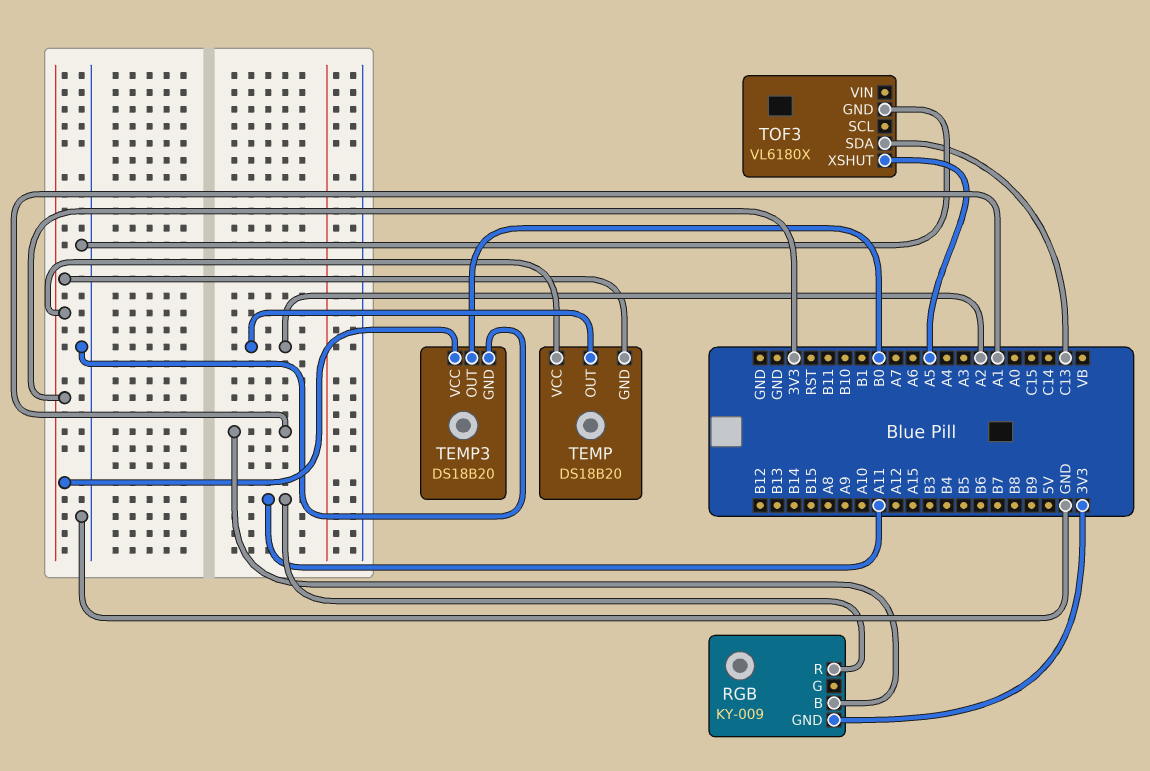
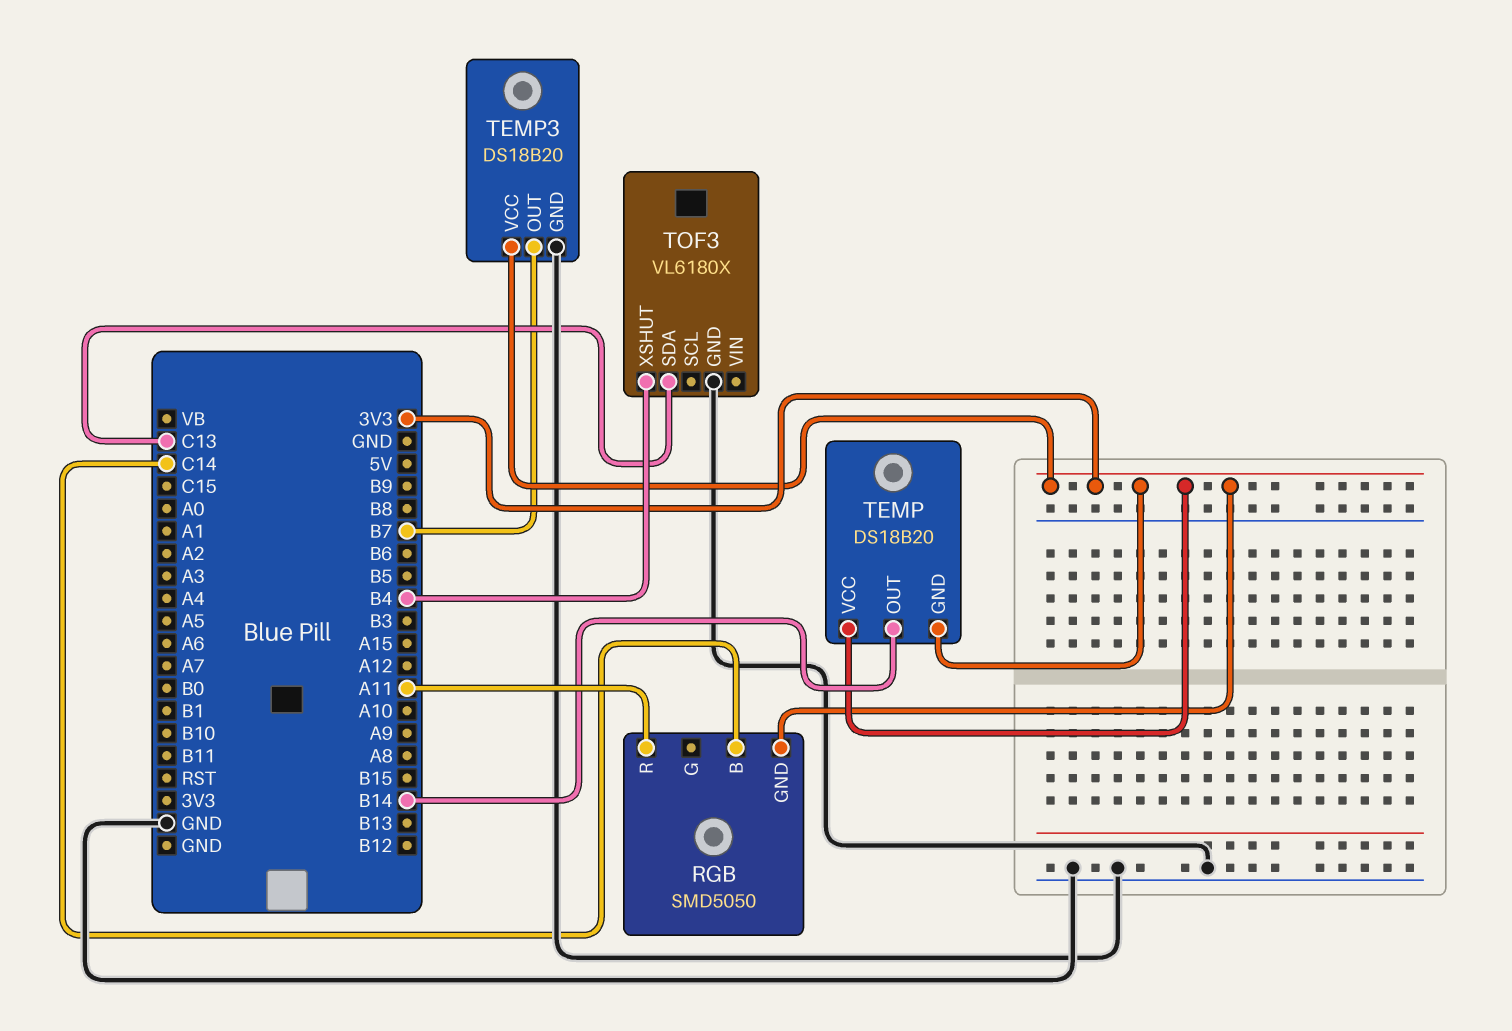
RGB: KY-009 -> SMD5050
RGB pin B: A1 -> C14
TEMP pin OUT: A2 -> B14
TEMP3 pin OUT: B0 -> B7
TOF3 pin XSHUT: A5 -> B4

